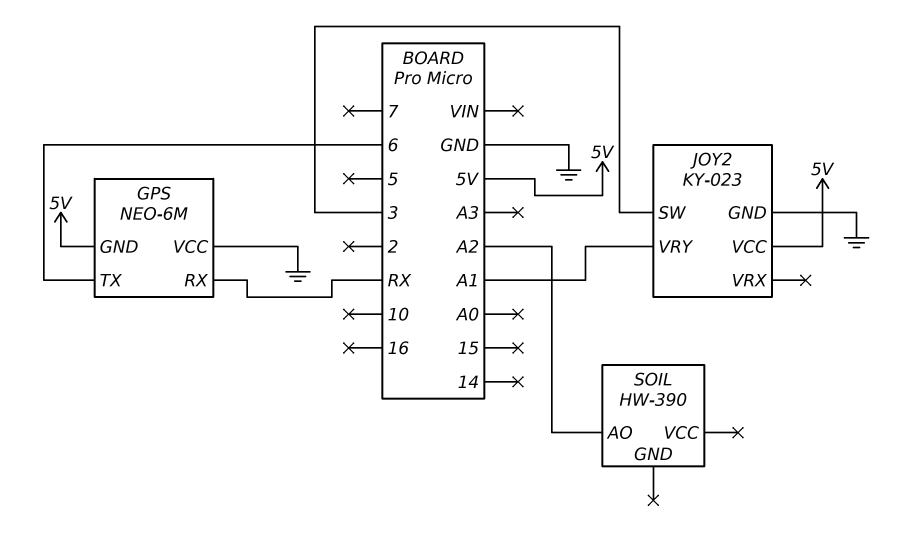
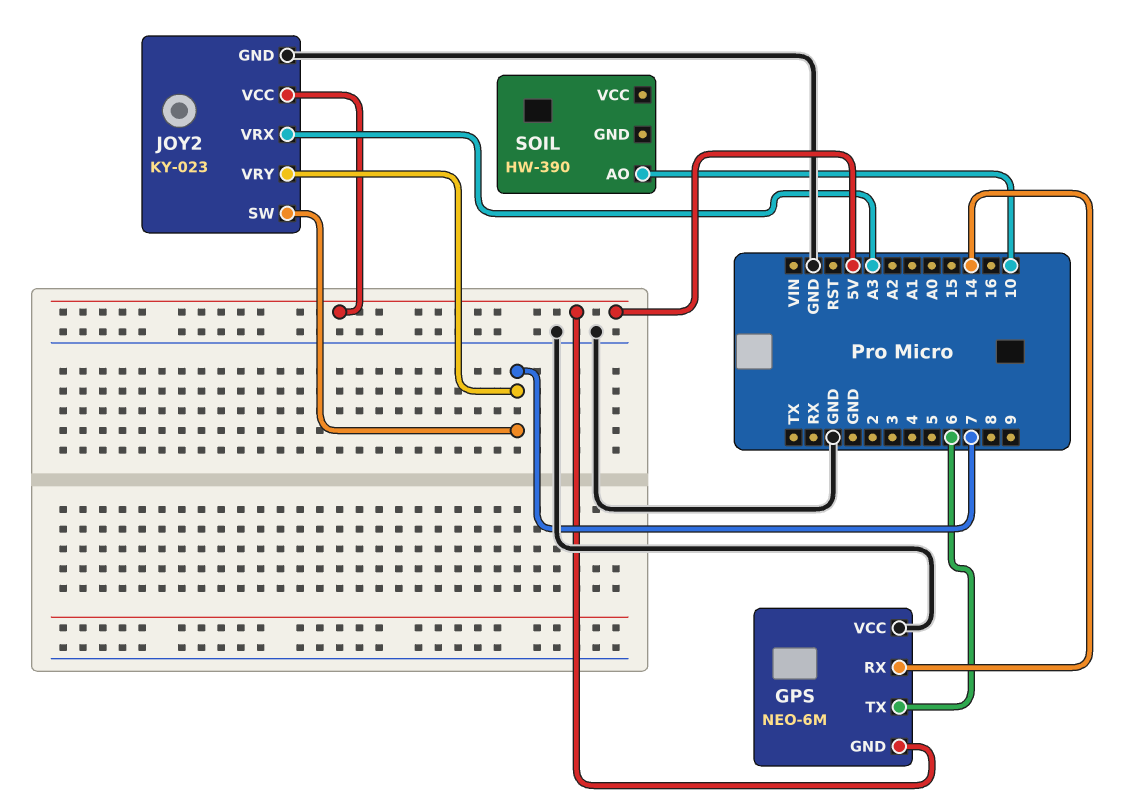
GPS pin RX: RX -> 14
JOY2 pin SW: 3 -> 7
JOY2 pin VRX: none -> A3
JOY2 pin VRY: A1 -> 7
SOIL pin AO: A2 -> 10

